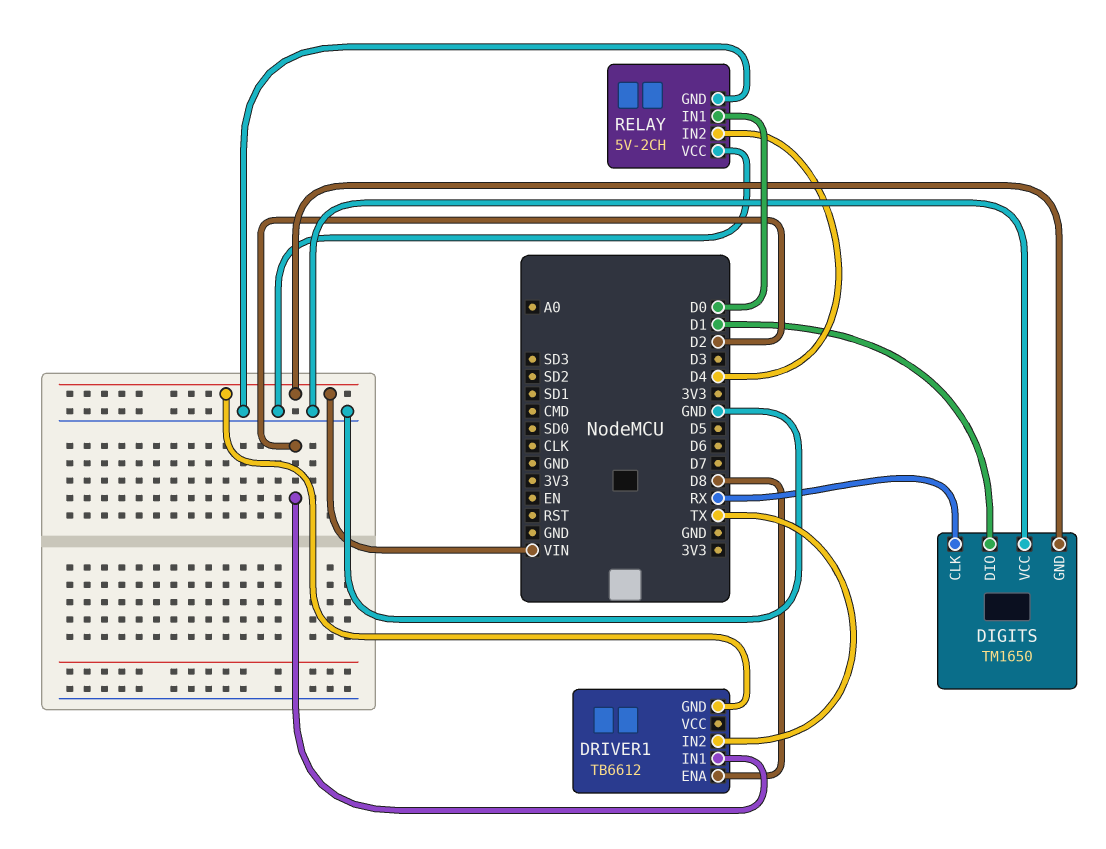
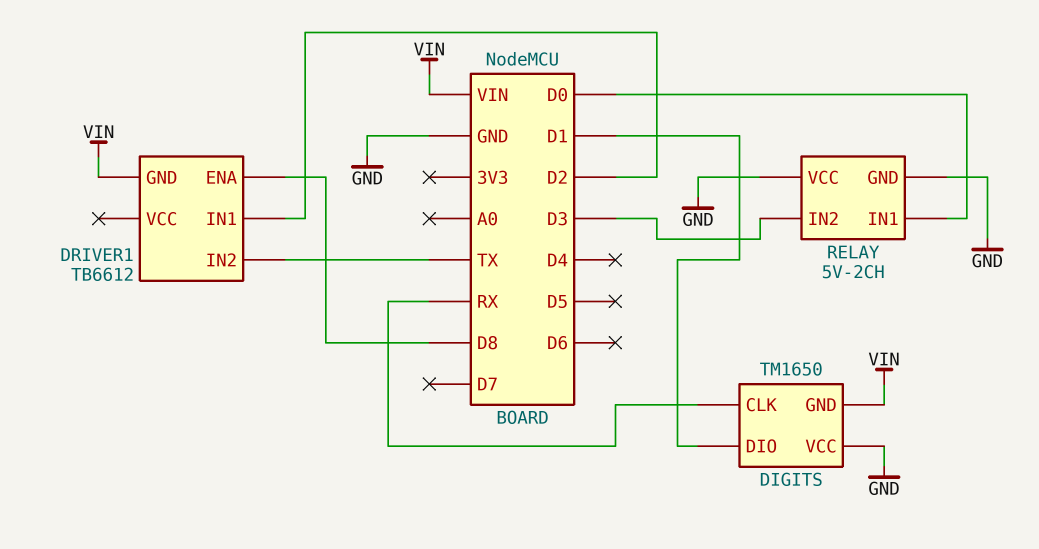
RELAY pin IN2: D4 -> D3

